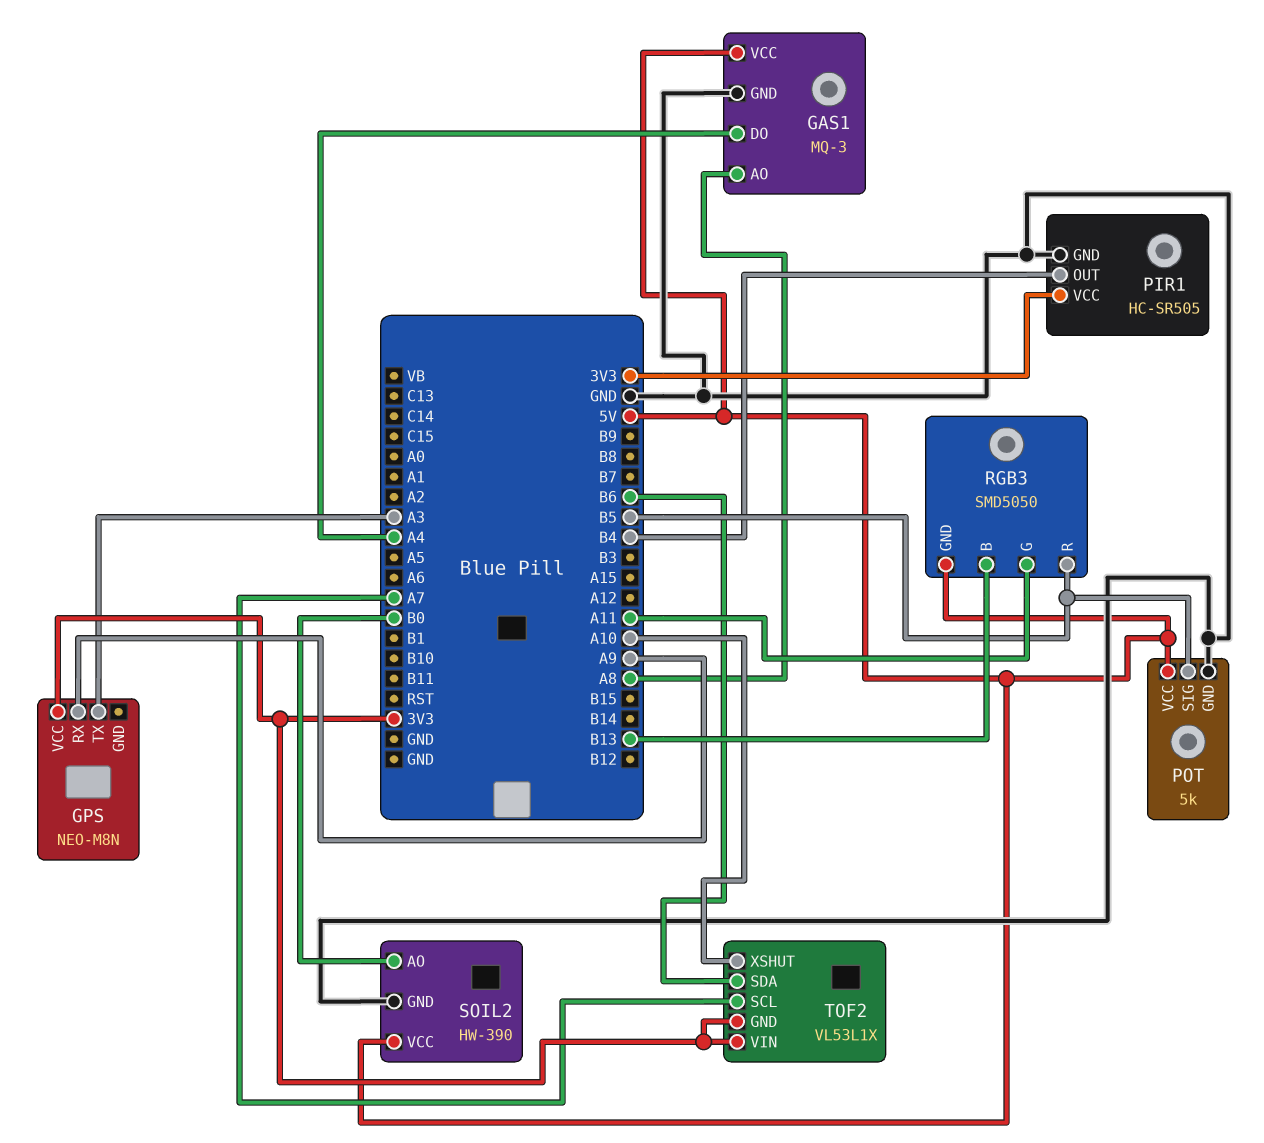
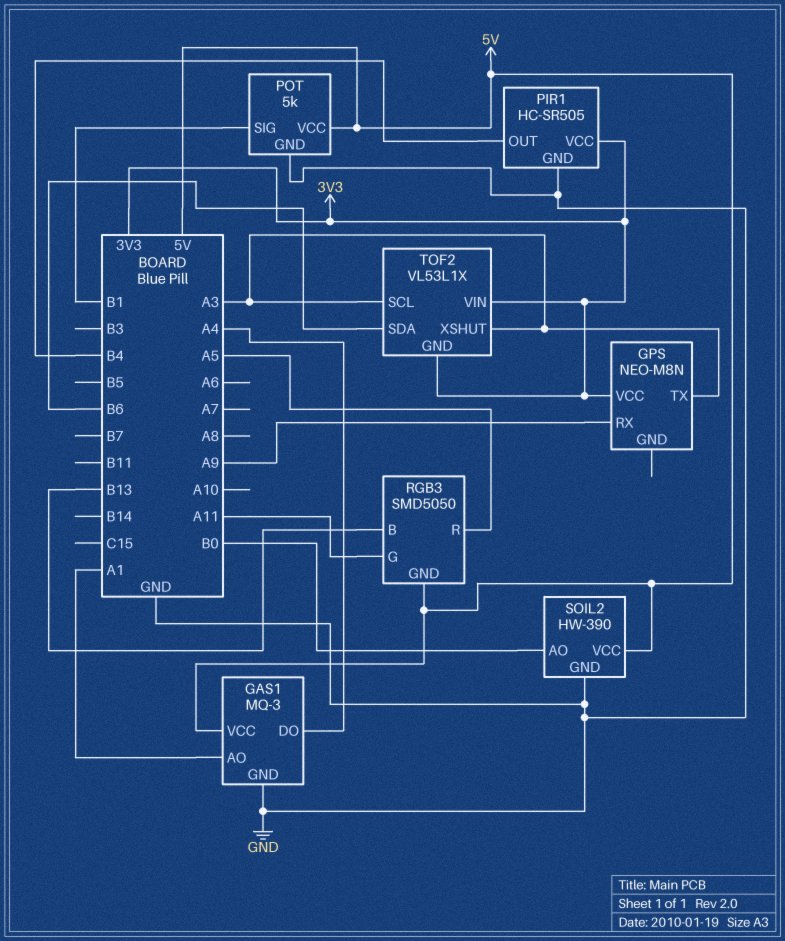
GAS1 pin AO: A8 -> A1
POT pin SIG: B5 -> B1
RGB3 pin R: B5 -> A5
TOF2 pin SCL: A7 -> A3
TOF2 pin XSHUT: A10 -> A3

